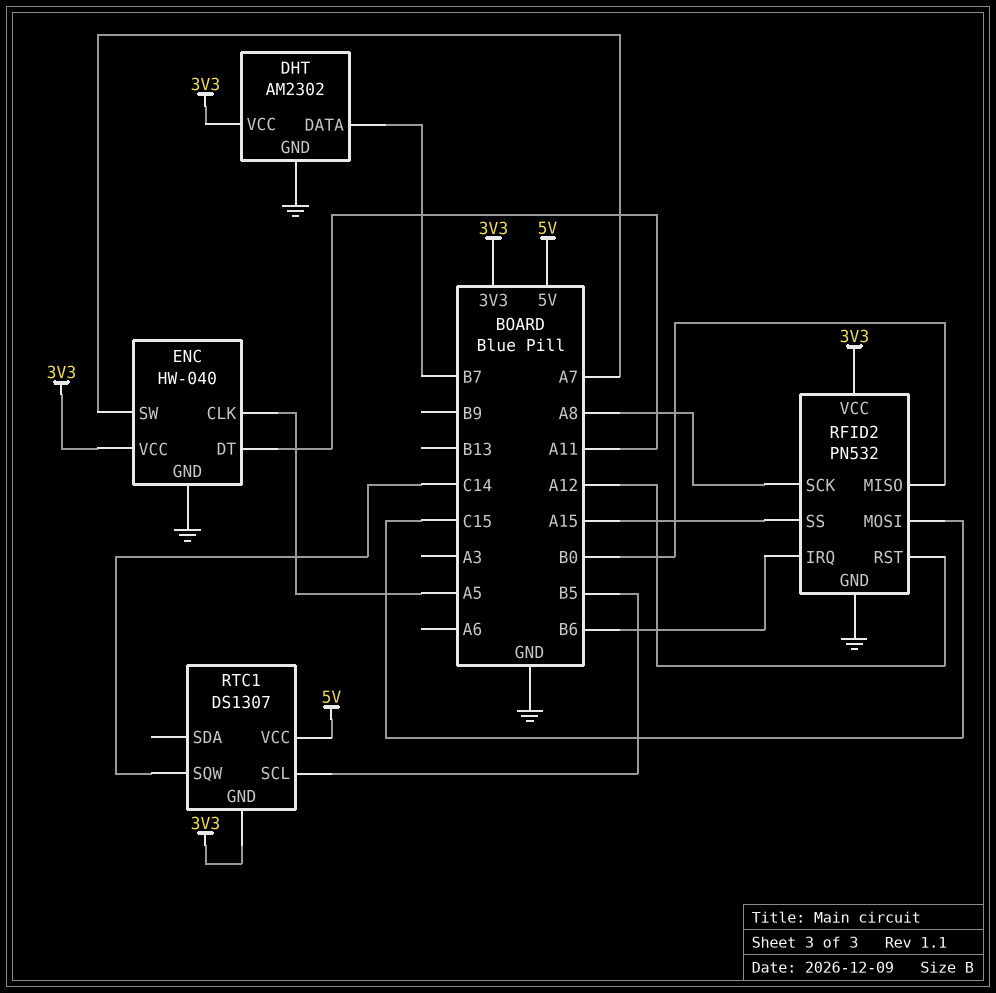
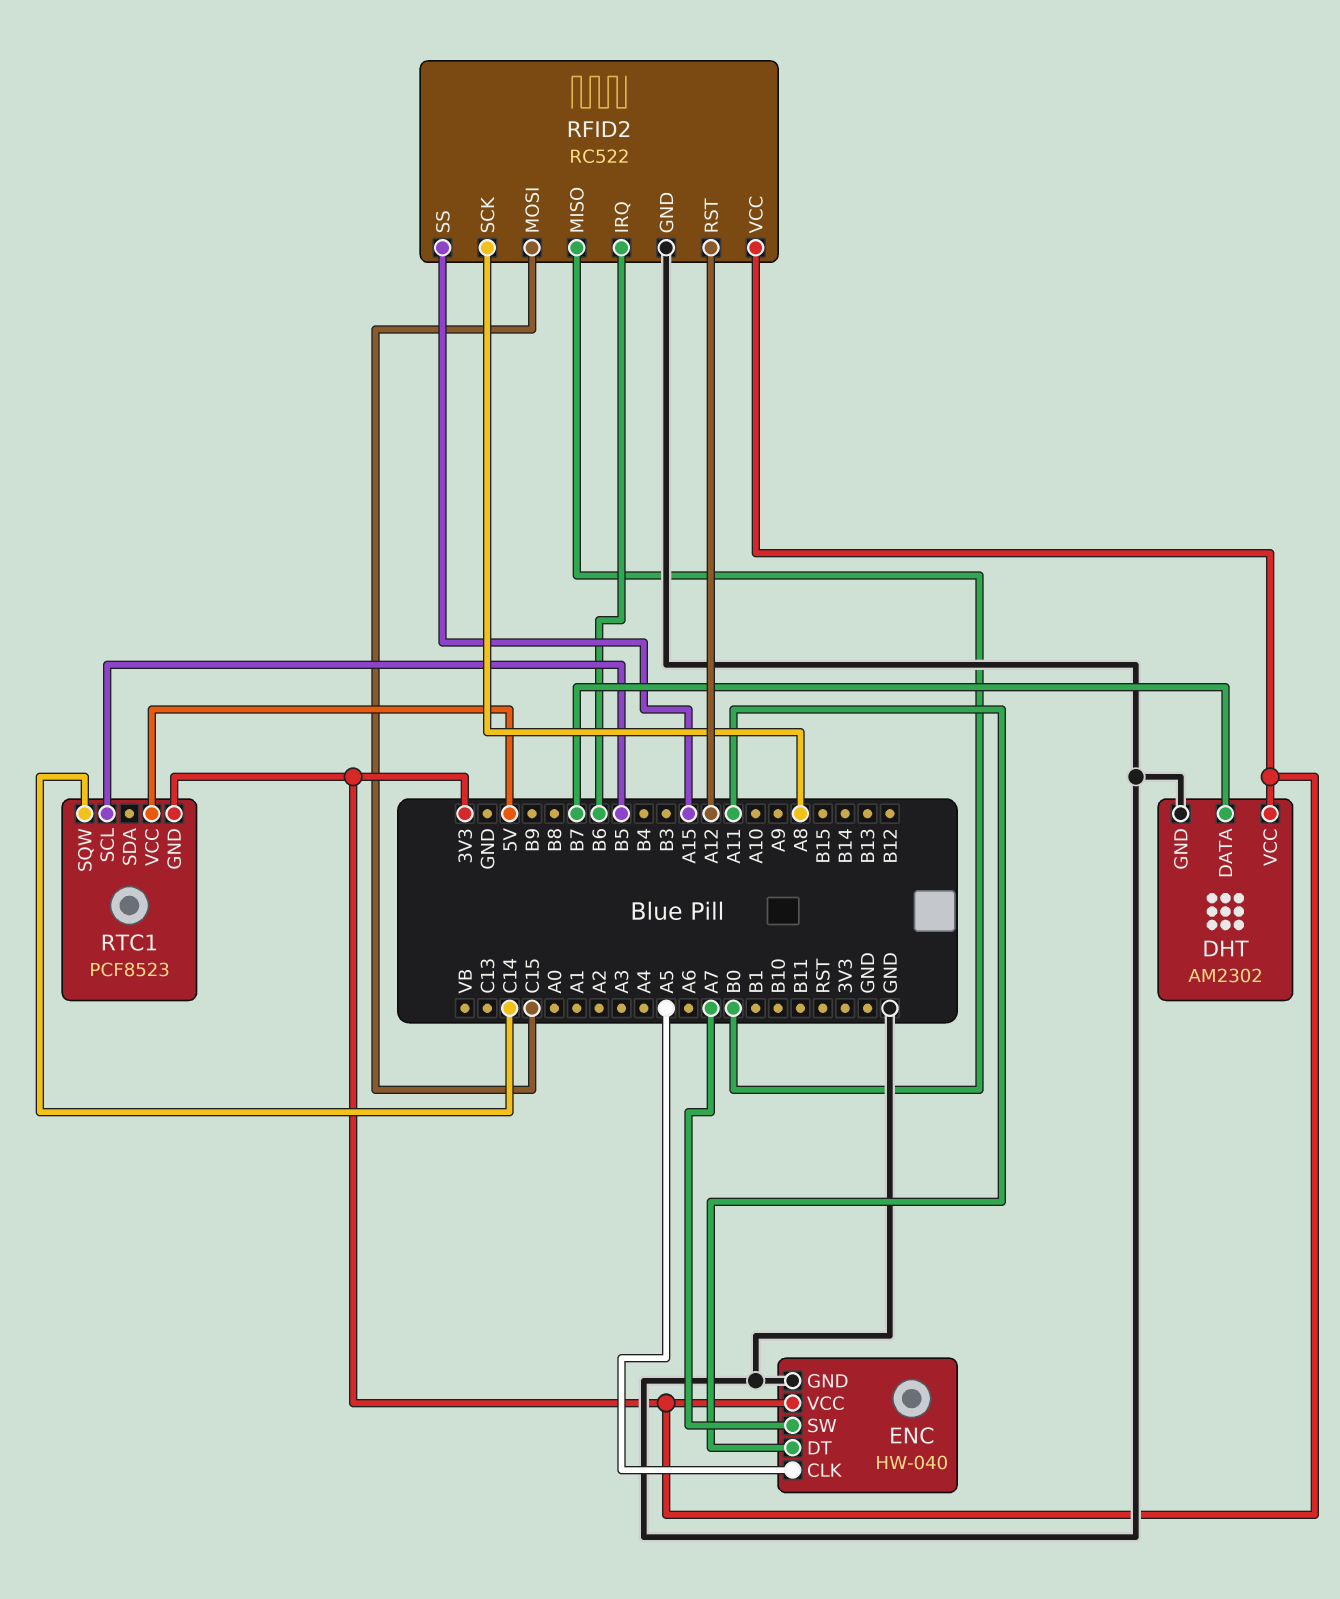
RFID2: PN532 -> RC522
RTC1: DS1307 -> PCF8523

